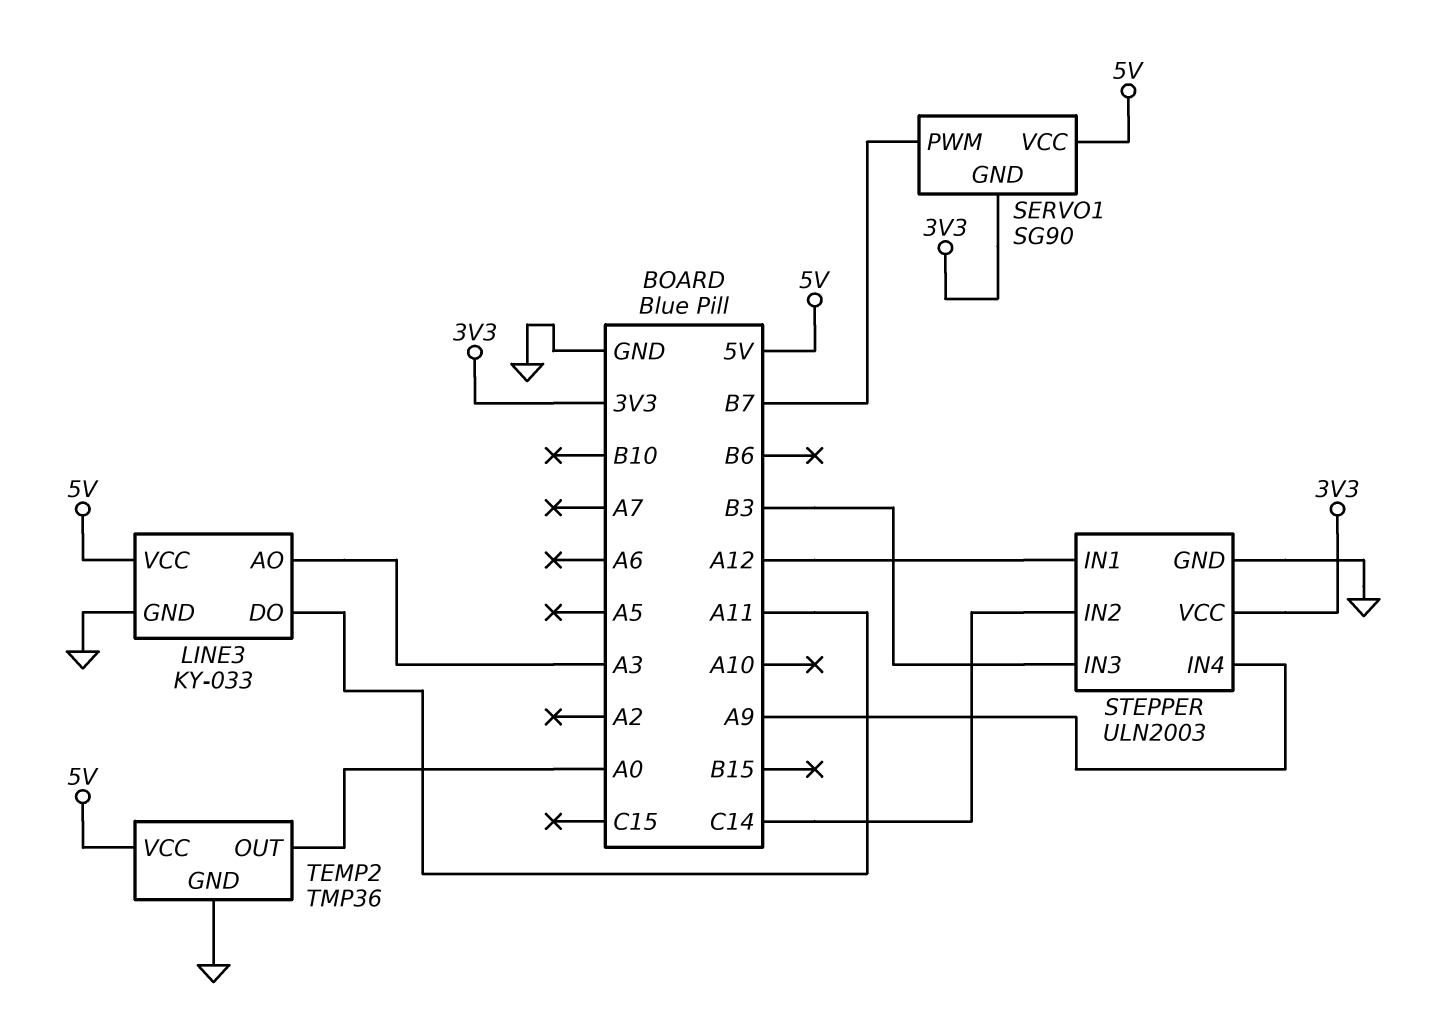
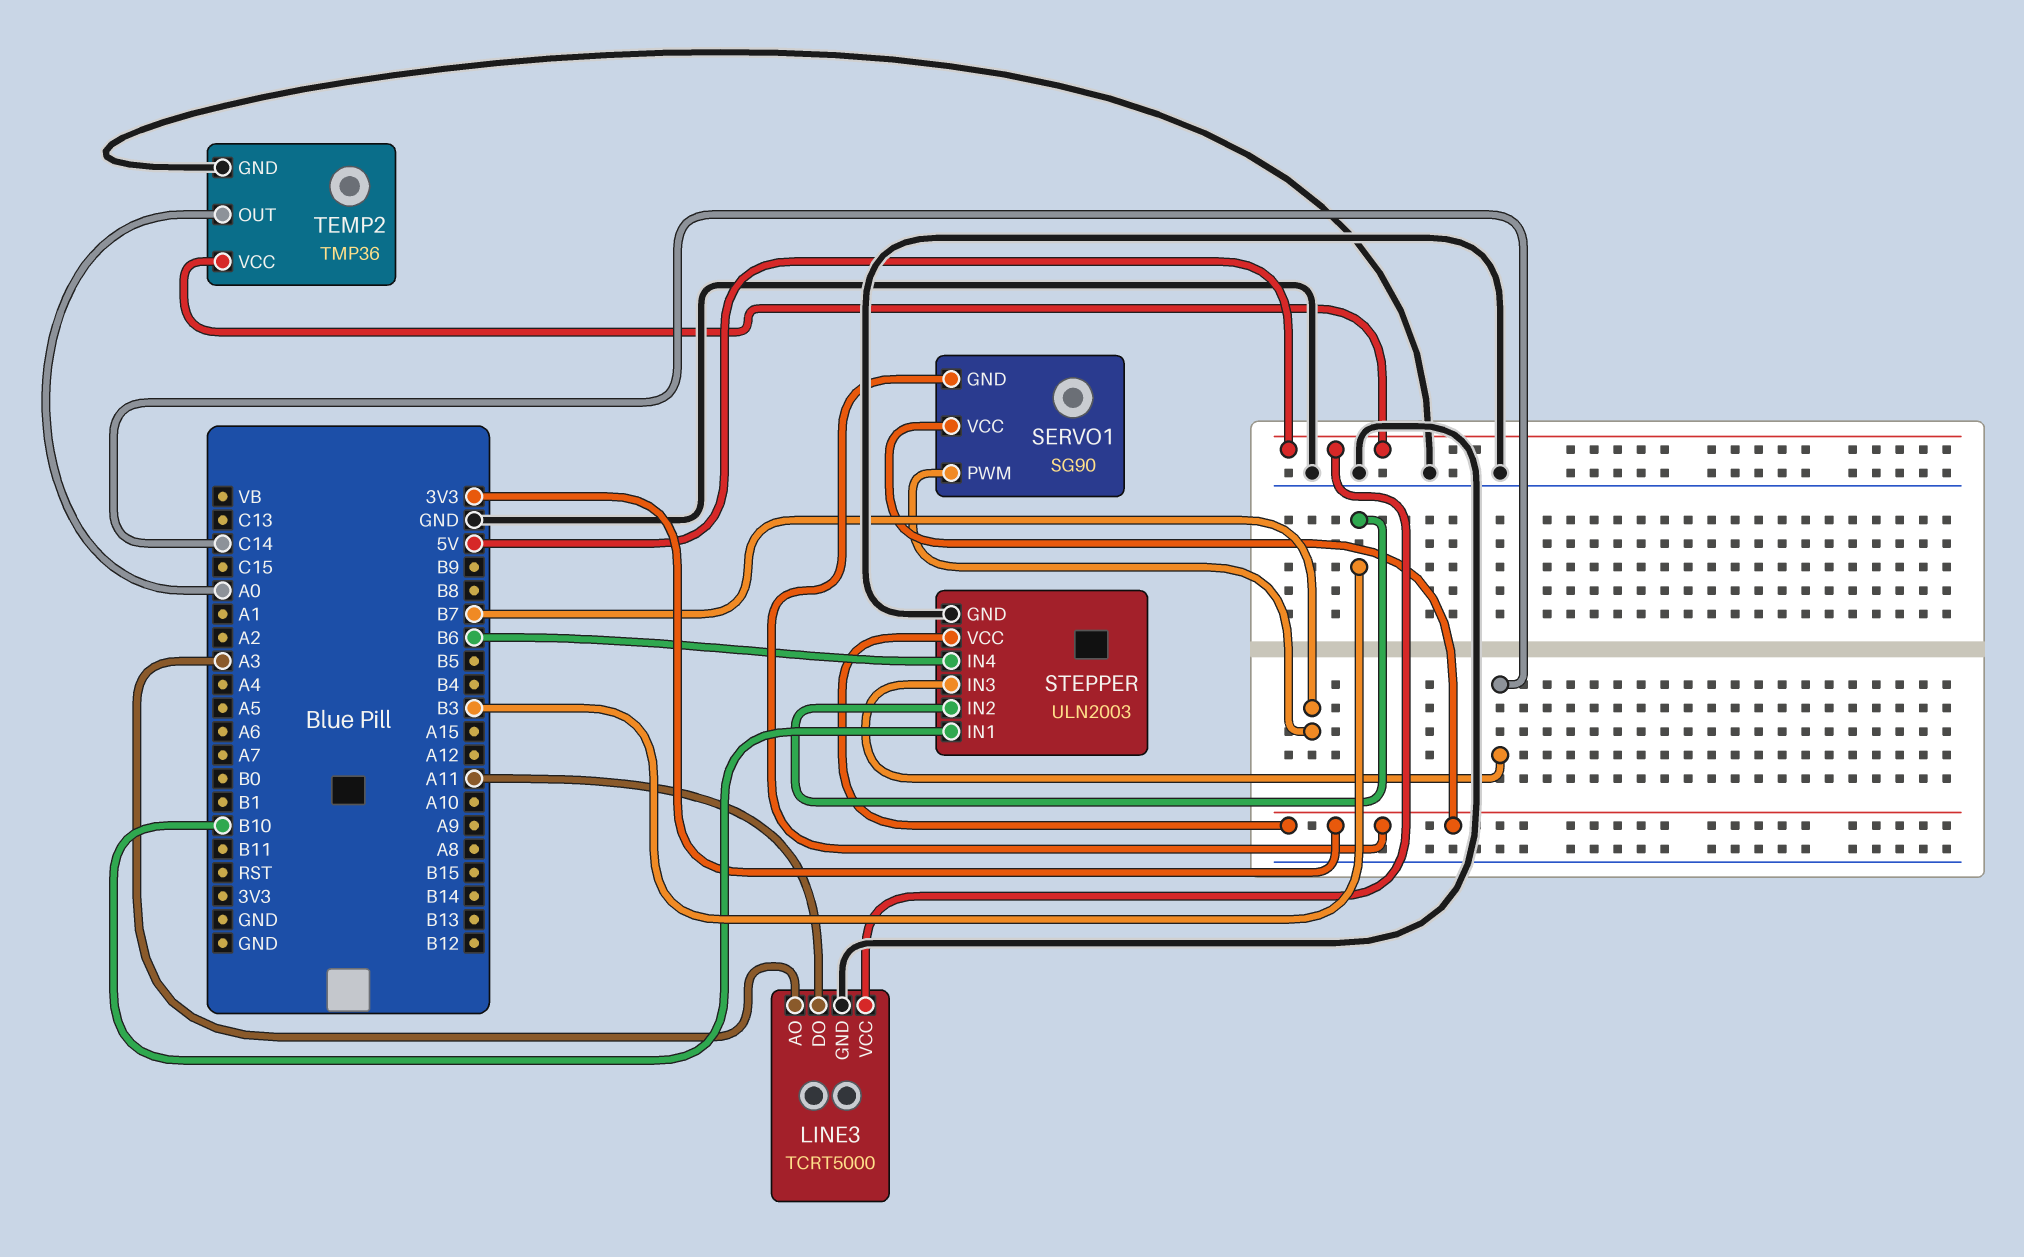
LINE3: KY-033 -> TCRT5000
SERVO1 pin VCC: 5V -> 3V3
STEPPER pin IN1: A12 -> B10
STEPPER pin IN2: C14 -> B3
STEPPER pin IN3: B3 -> C14
STEPPER pin IN4: A9 -> B6

